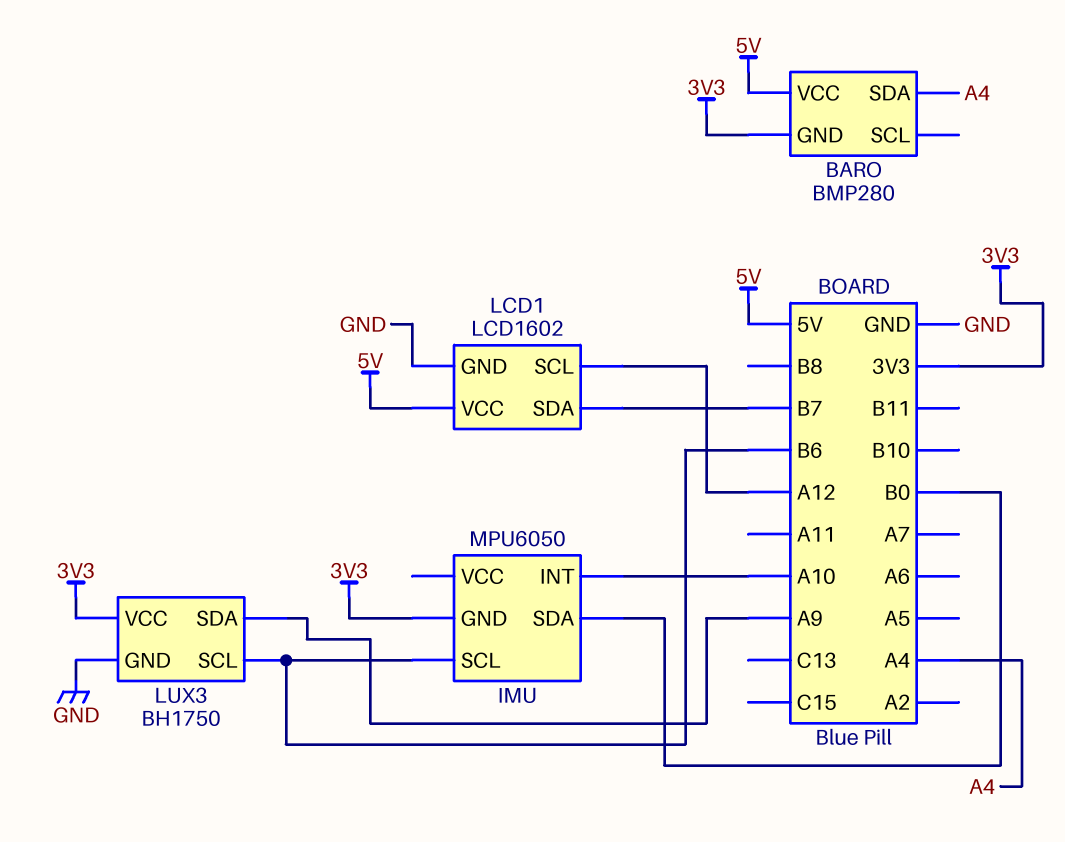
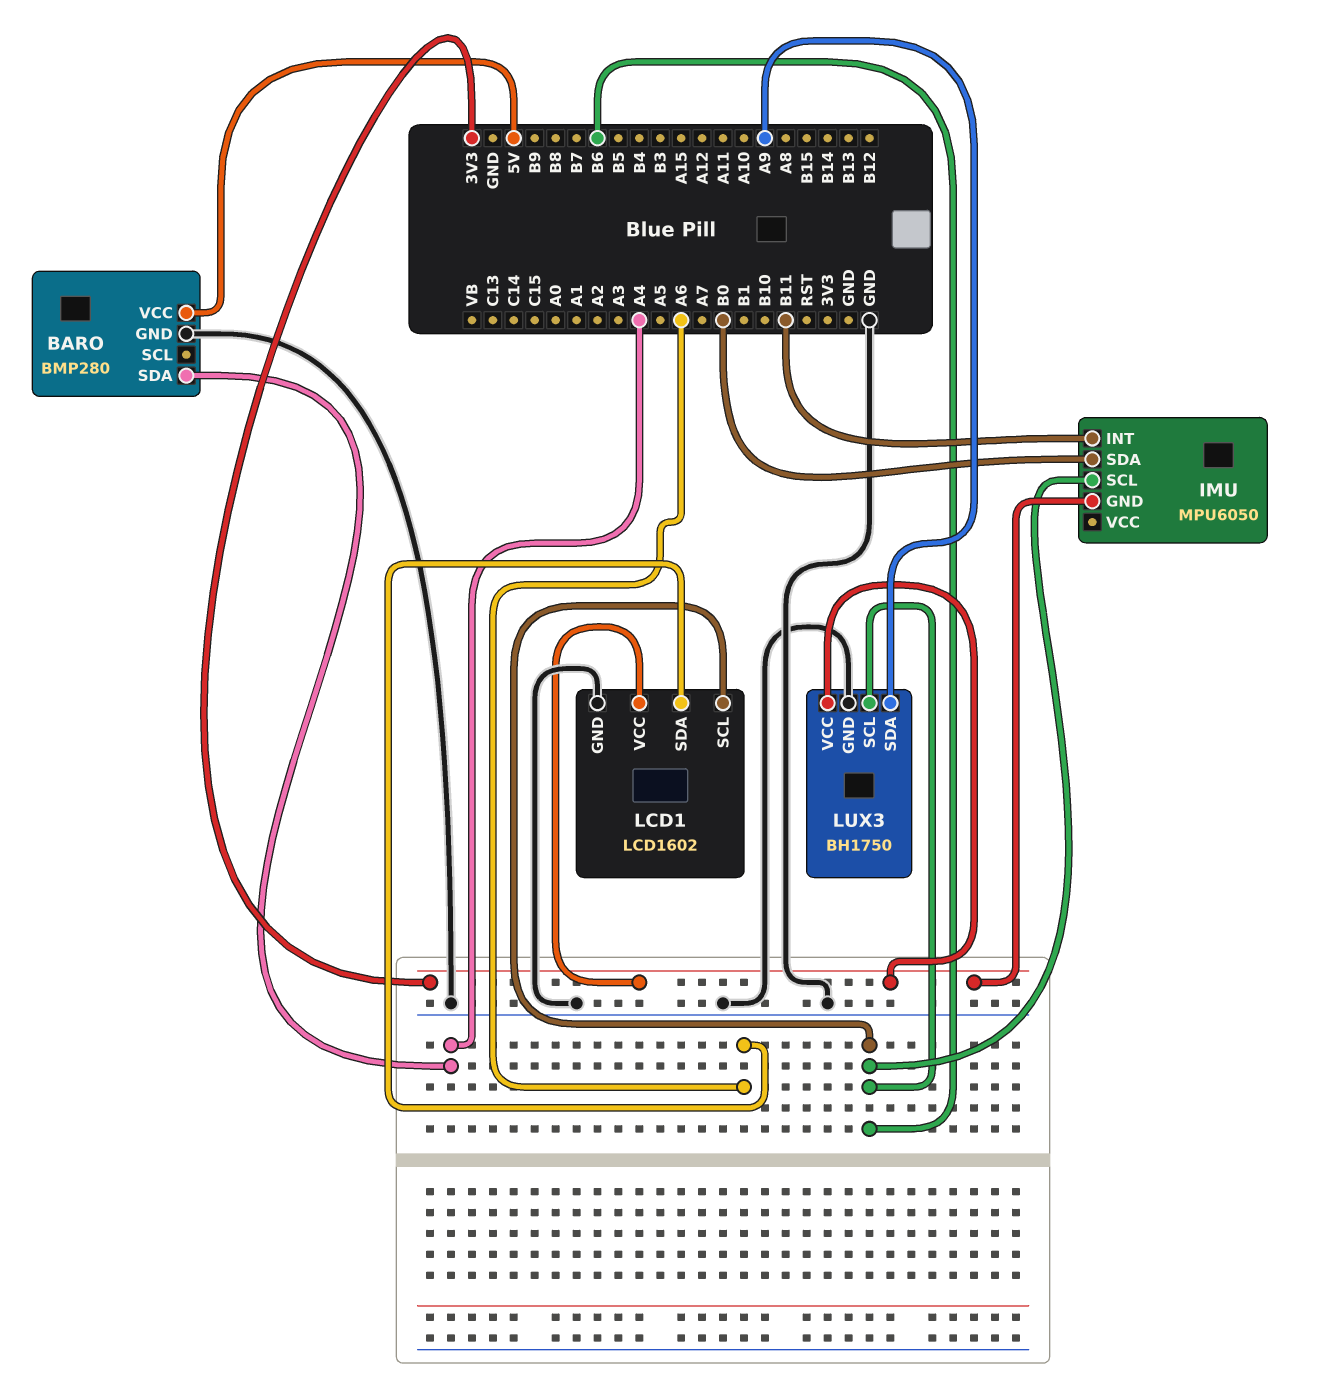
BARO pin GND: 3V3 -> GND
IMU pin INT: A10 -> B11
LCD1 pin SCL: A12 -> B6
LCD1 pin SDA: B7 -> A6
LCD1 pin VCC: 5V -> 3V3

